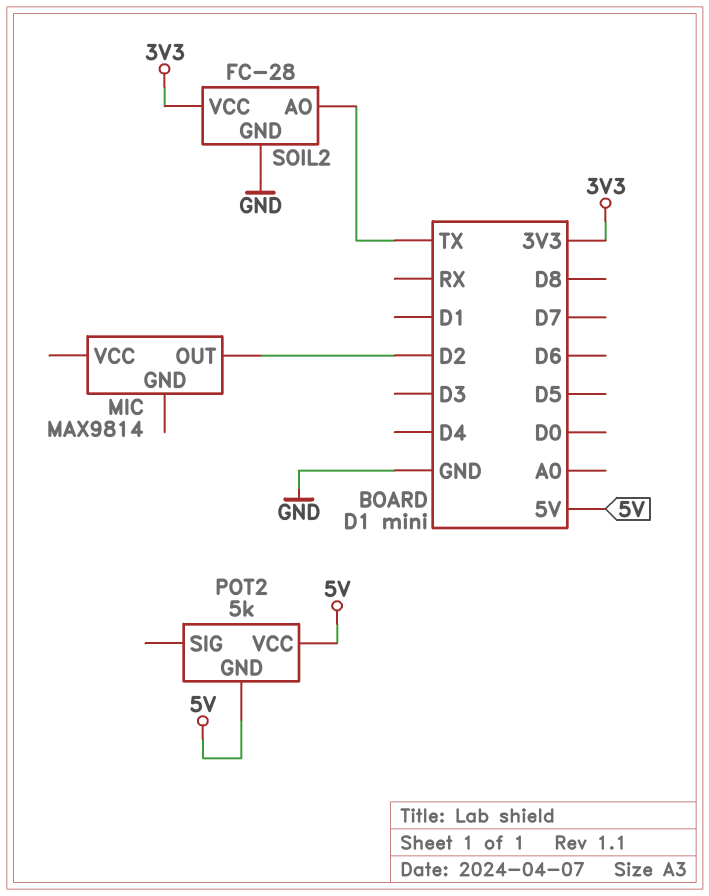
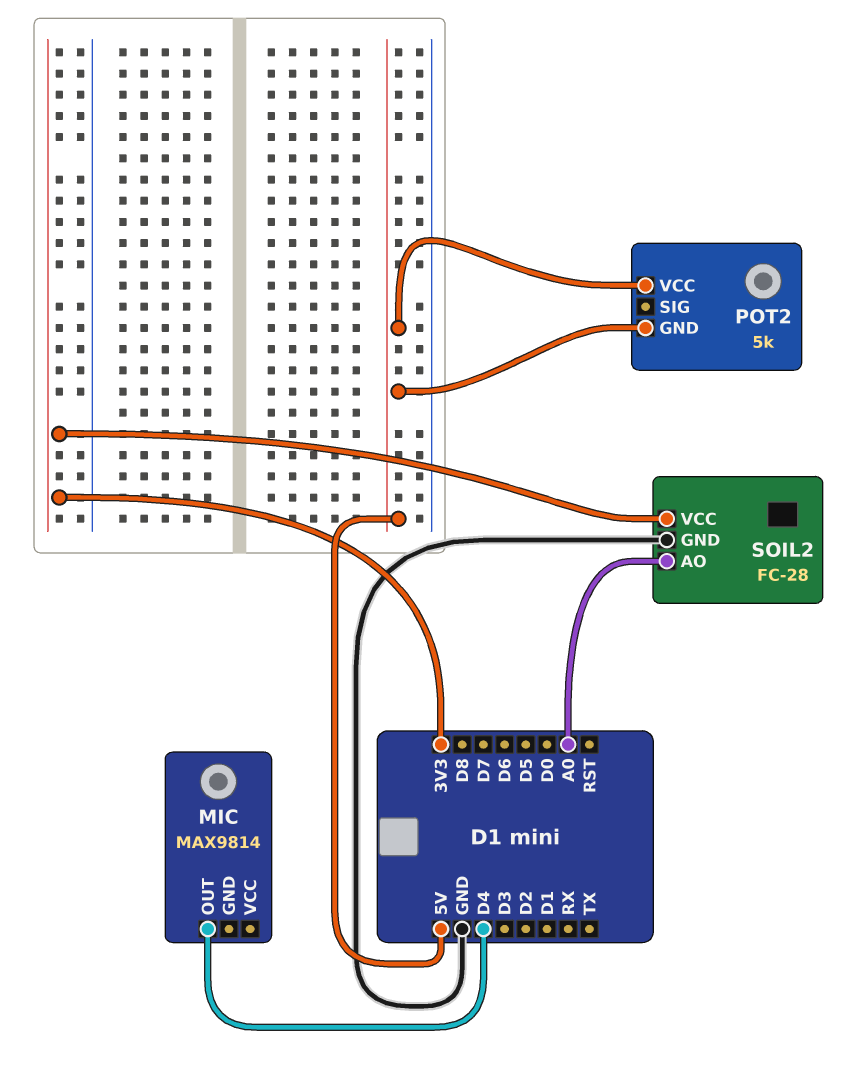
MIC pin OUT: D2 -> D4
SOIL2 pin AO: TX -> A0

